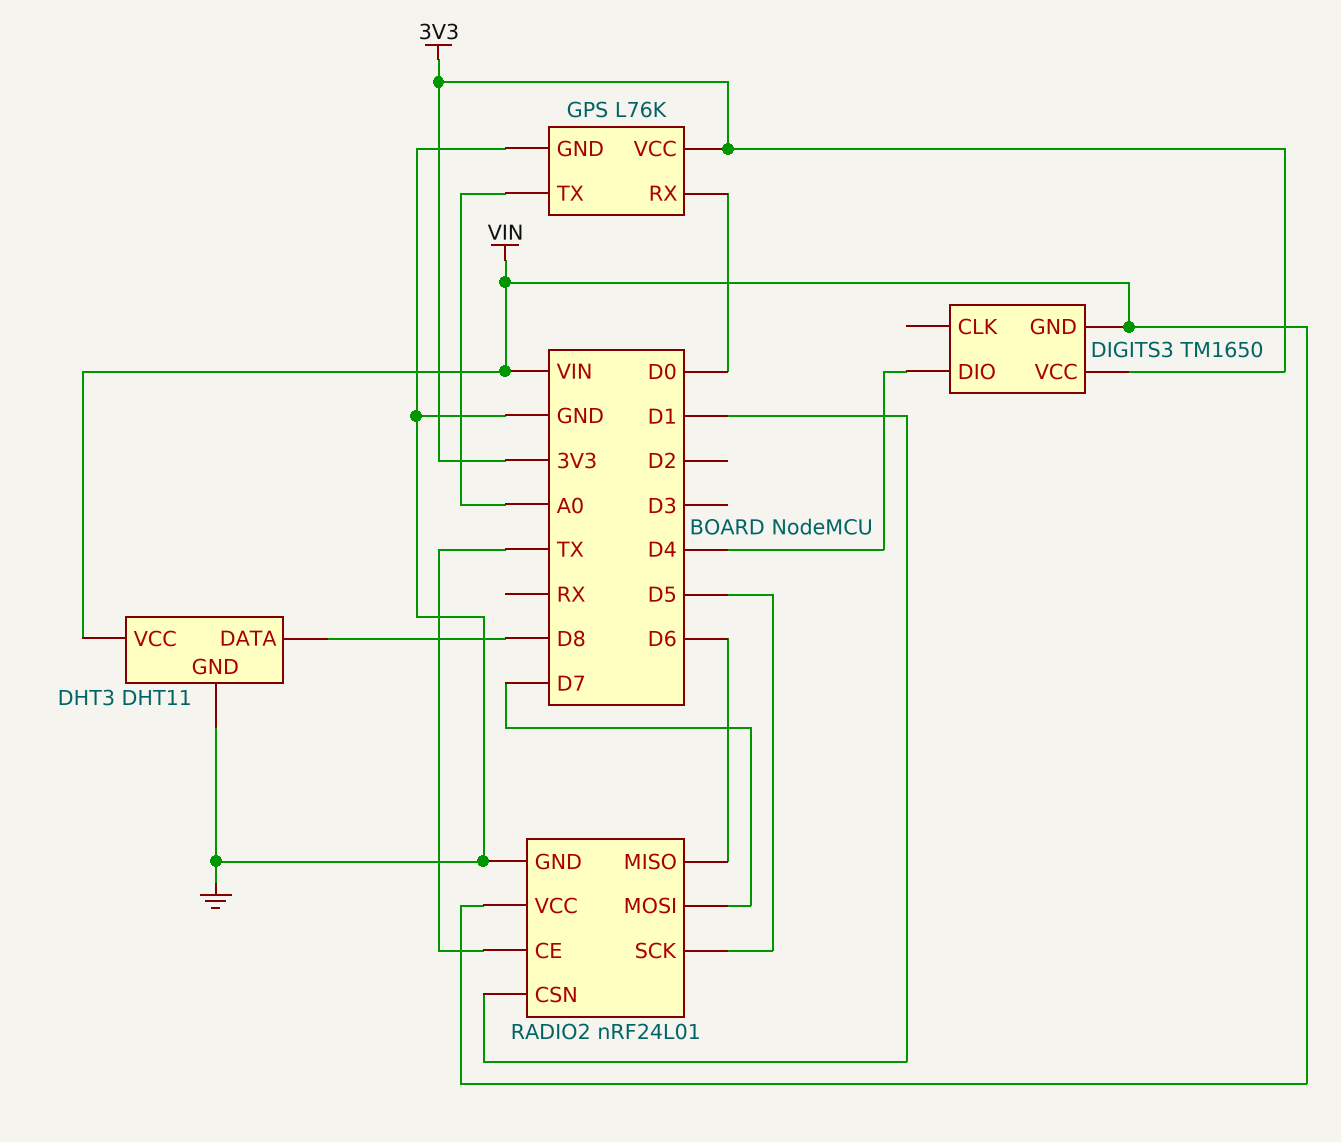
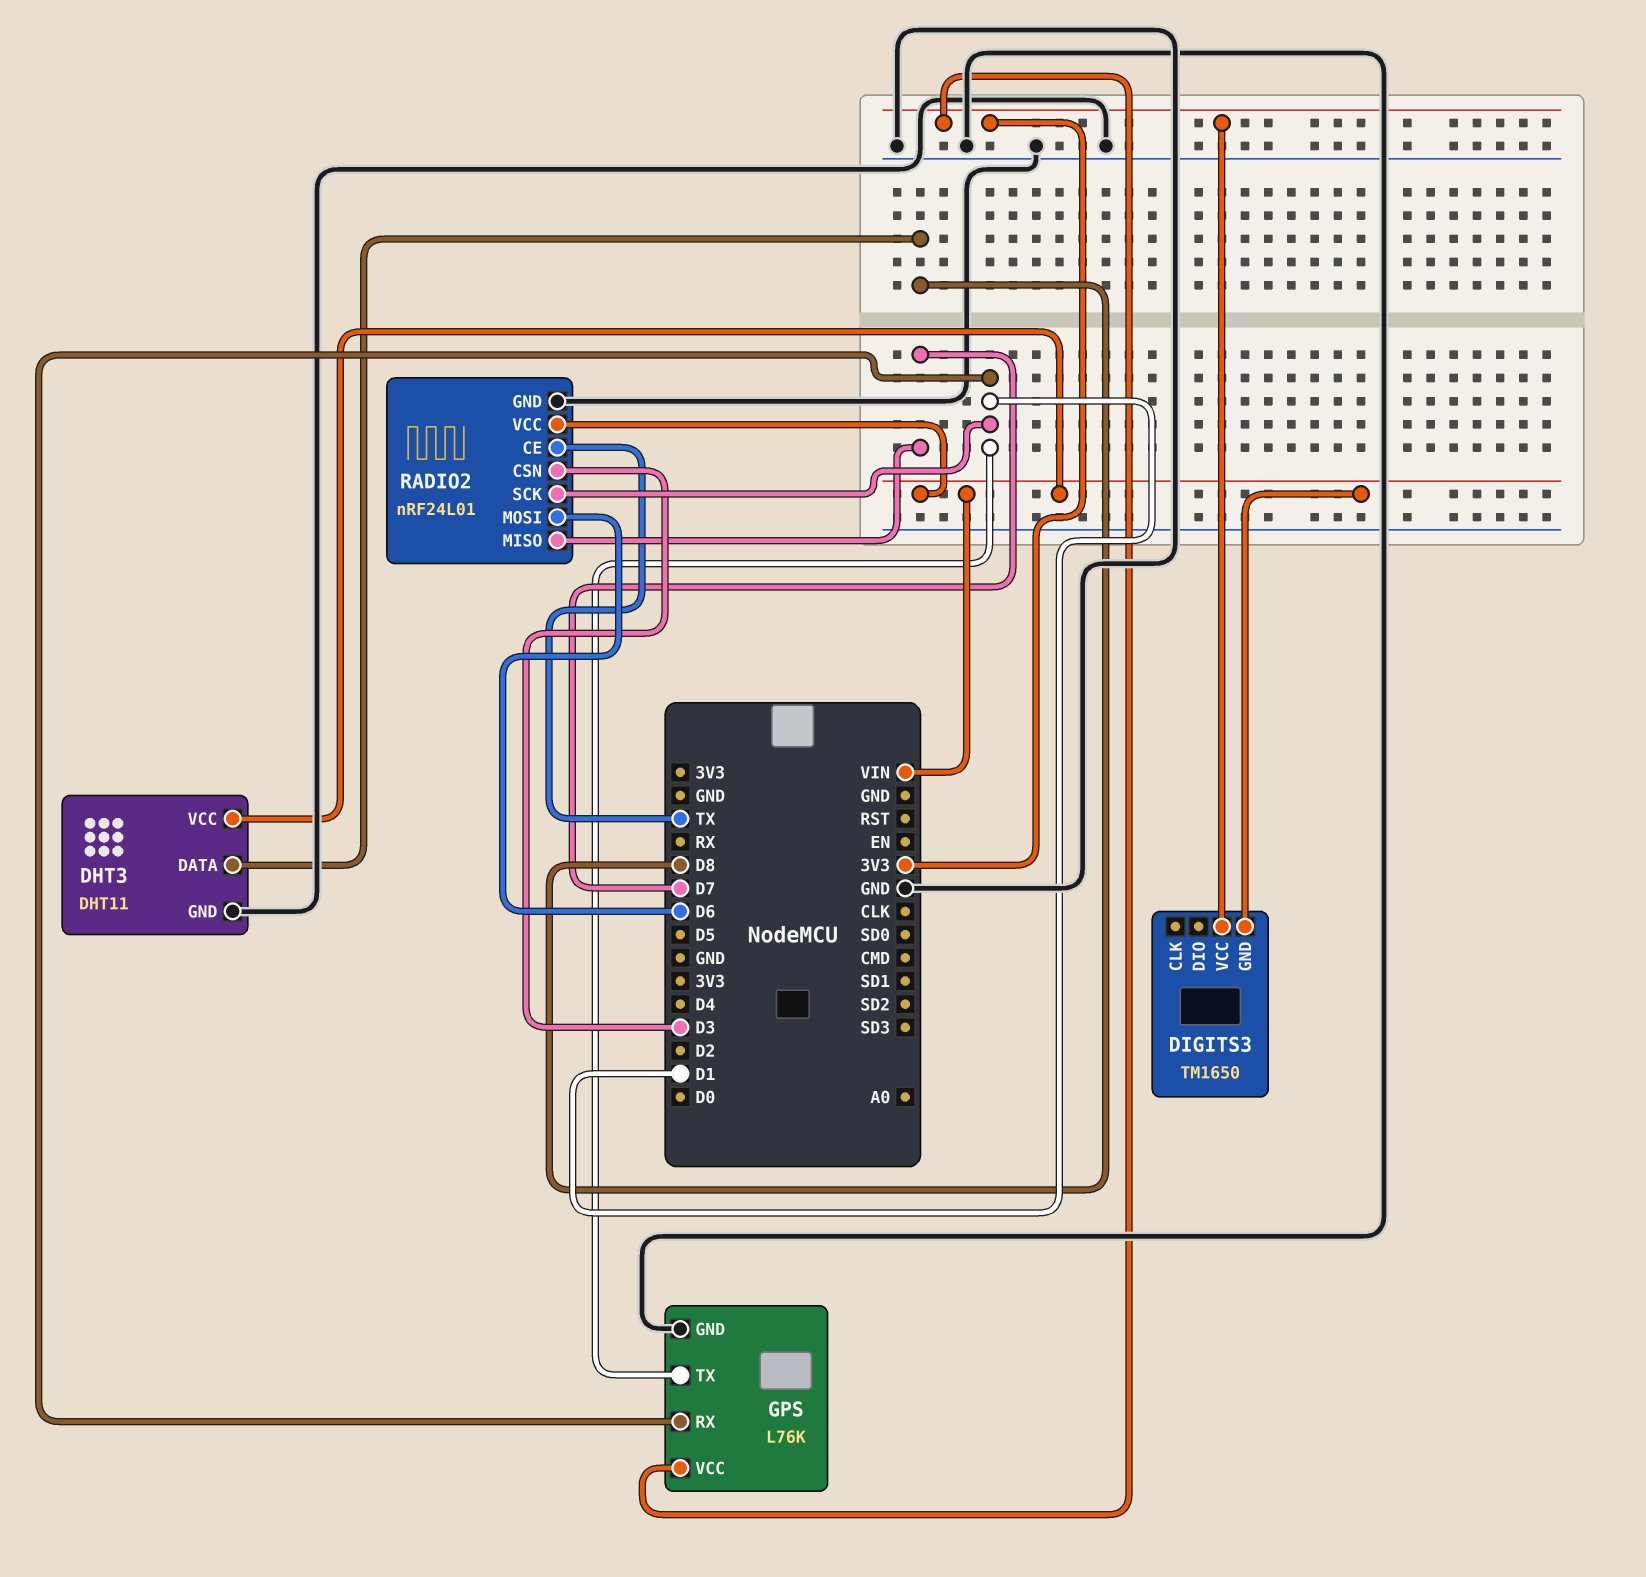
DIGITS3 pin DIO: D4 -> none
GPS pin RX: D0 -> D1
GPS pin TX: A0 -> D1
RADIO2 pin CSN: D1 -> D3
RADIO2 pin MISO: D6 -> D7
RADIO2 pin MOSI: D7 -> D6
RADIO2 pin SCK: D5 -> D1

